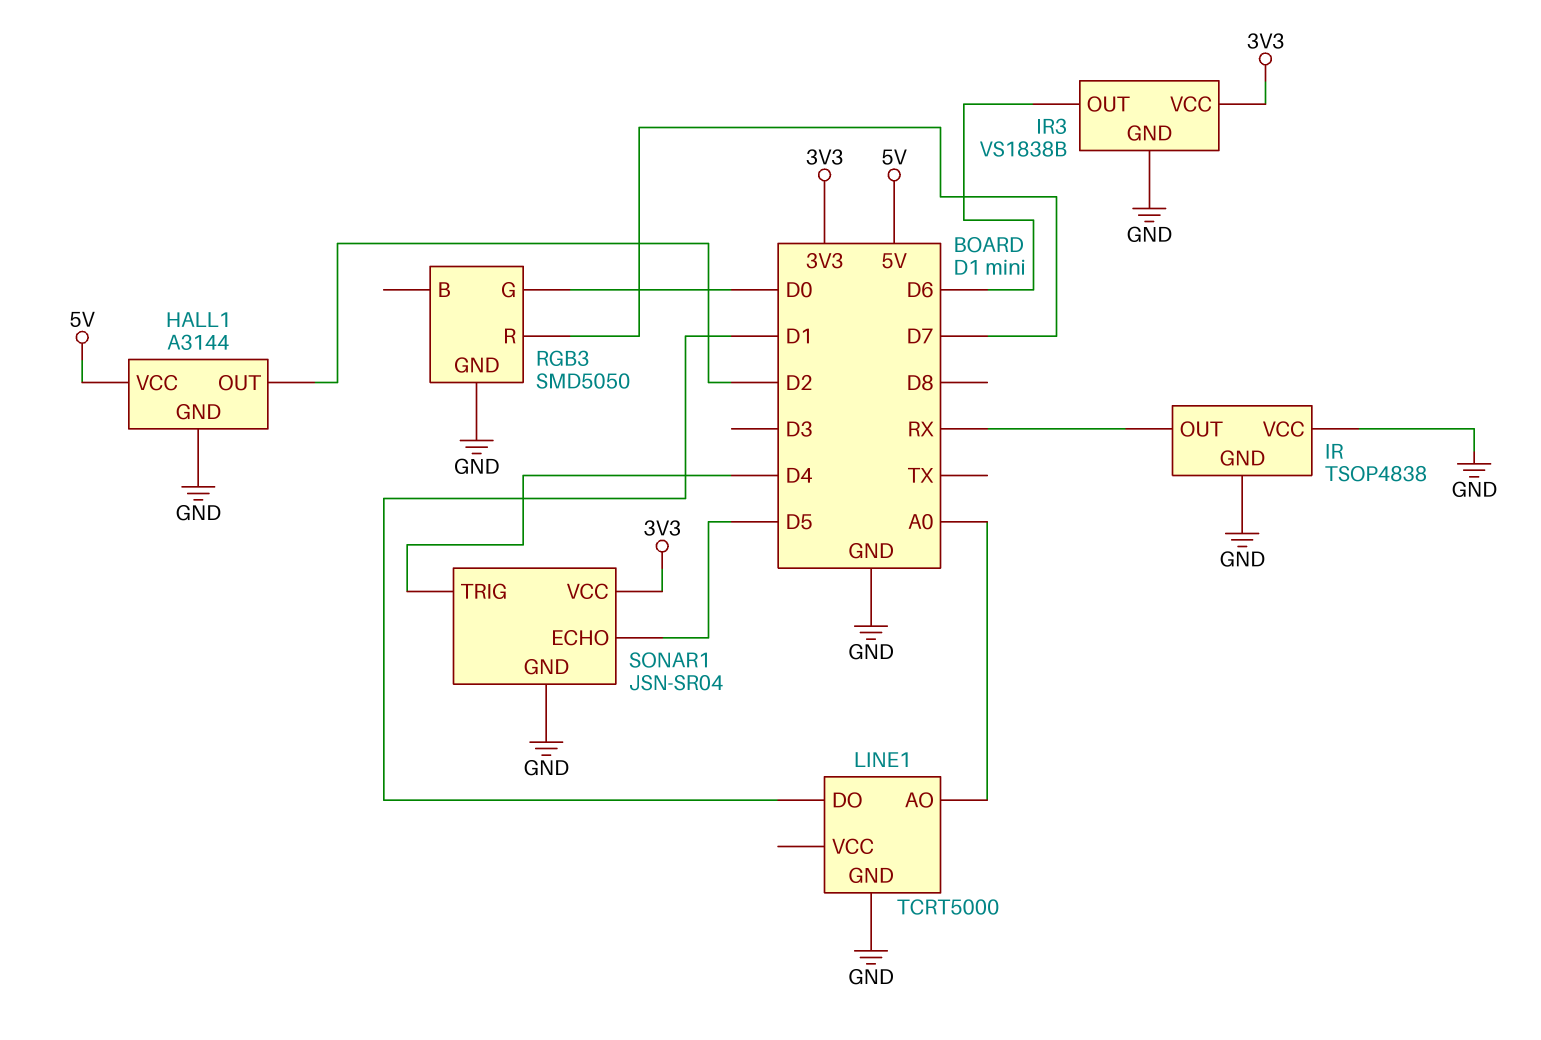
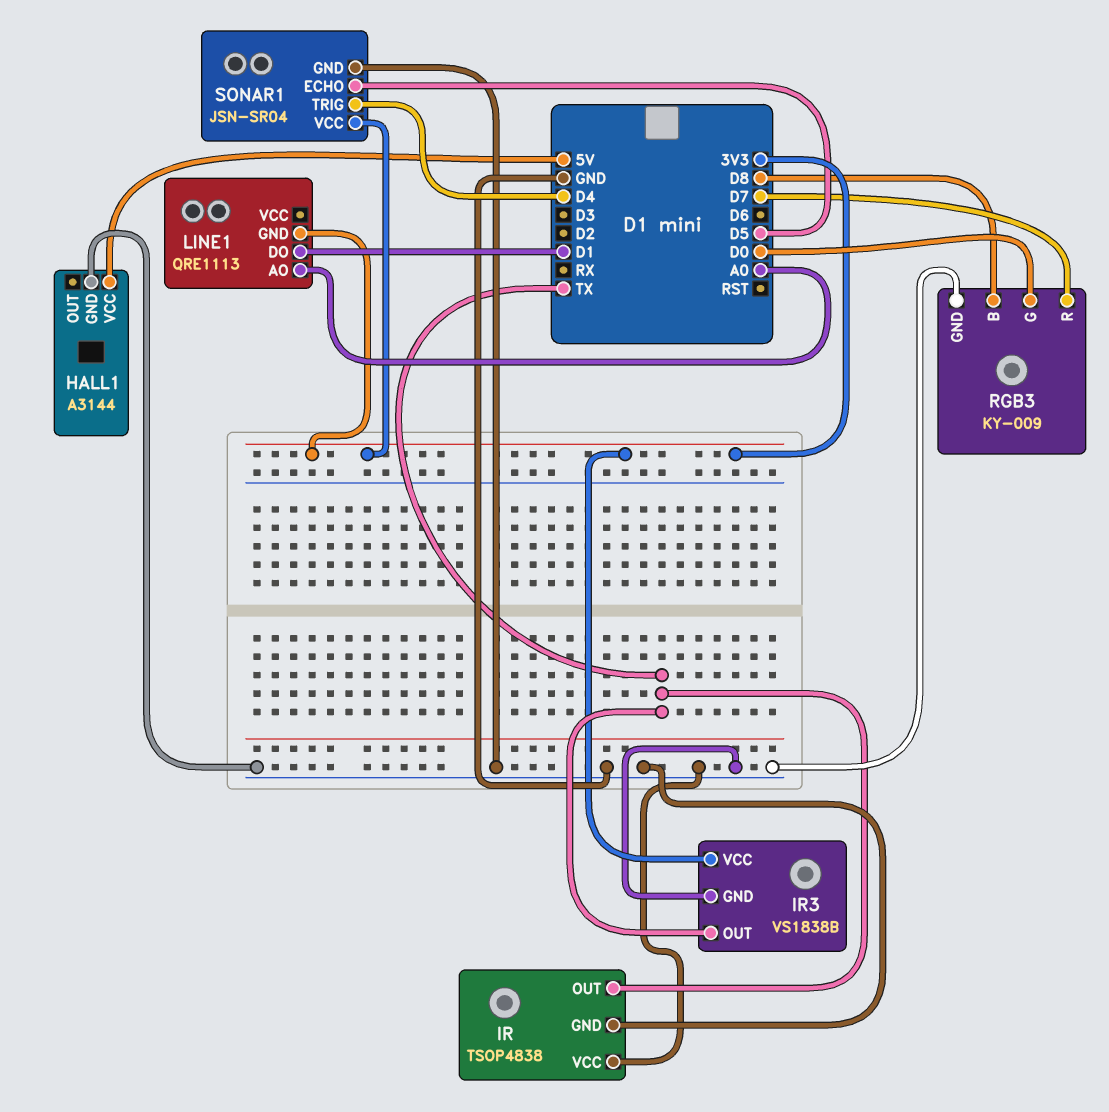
HALL1 pin OUT: D2 -> none
IR pin OUT: RX -> TX
IR3 pin OUT: D6 -> TX
LINE1: TCRT5000 -> QRE1113
LINE1 pin GND: GND -> 3V3
RGB3: SMD5050 -> KY-009
RGB3 pin B: none -> D8

